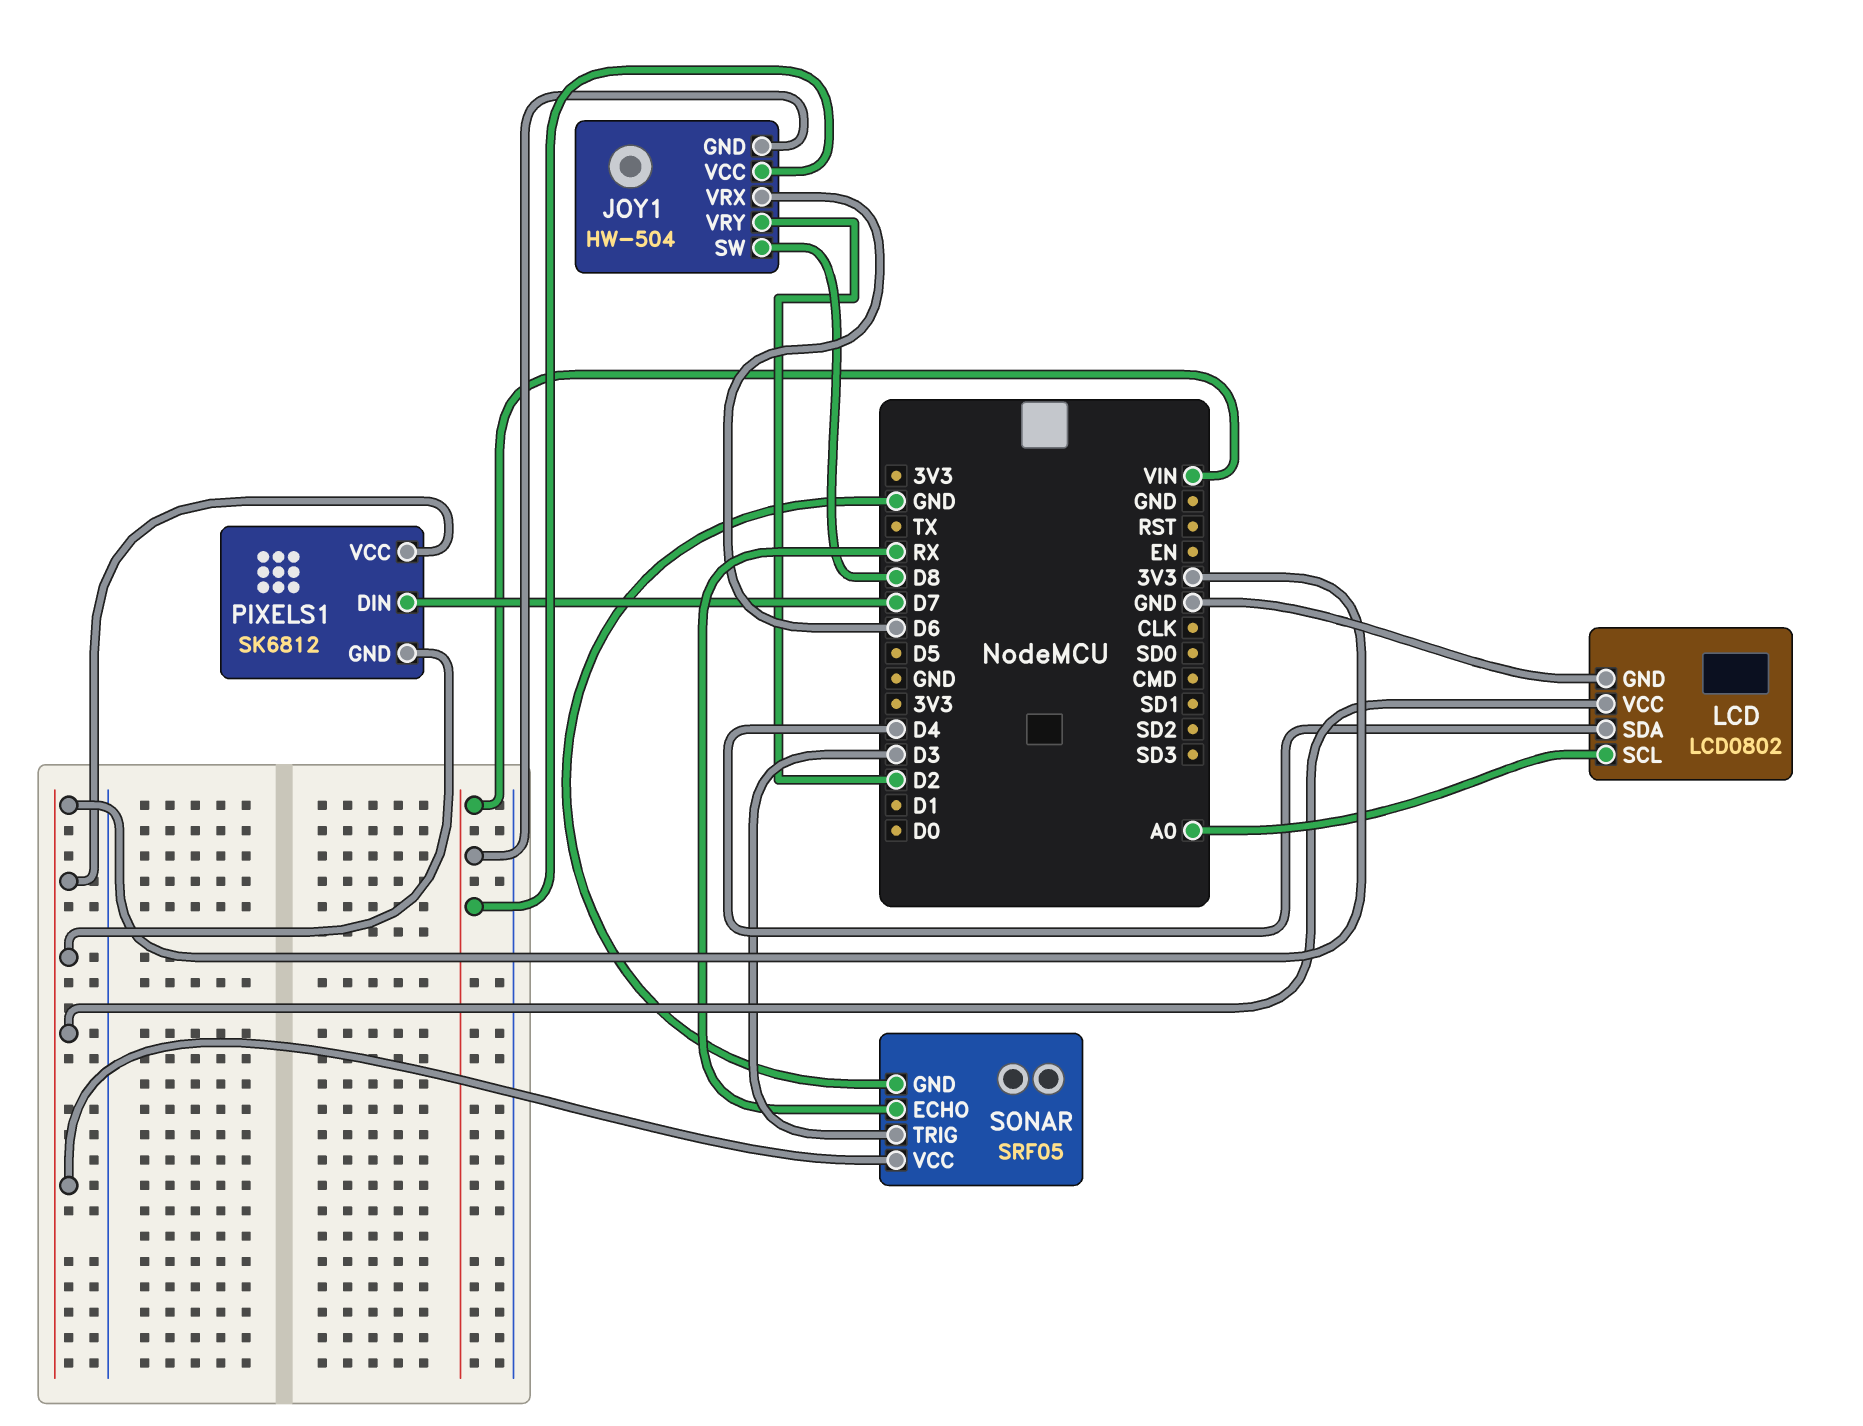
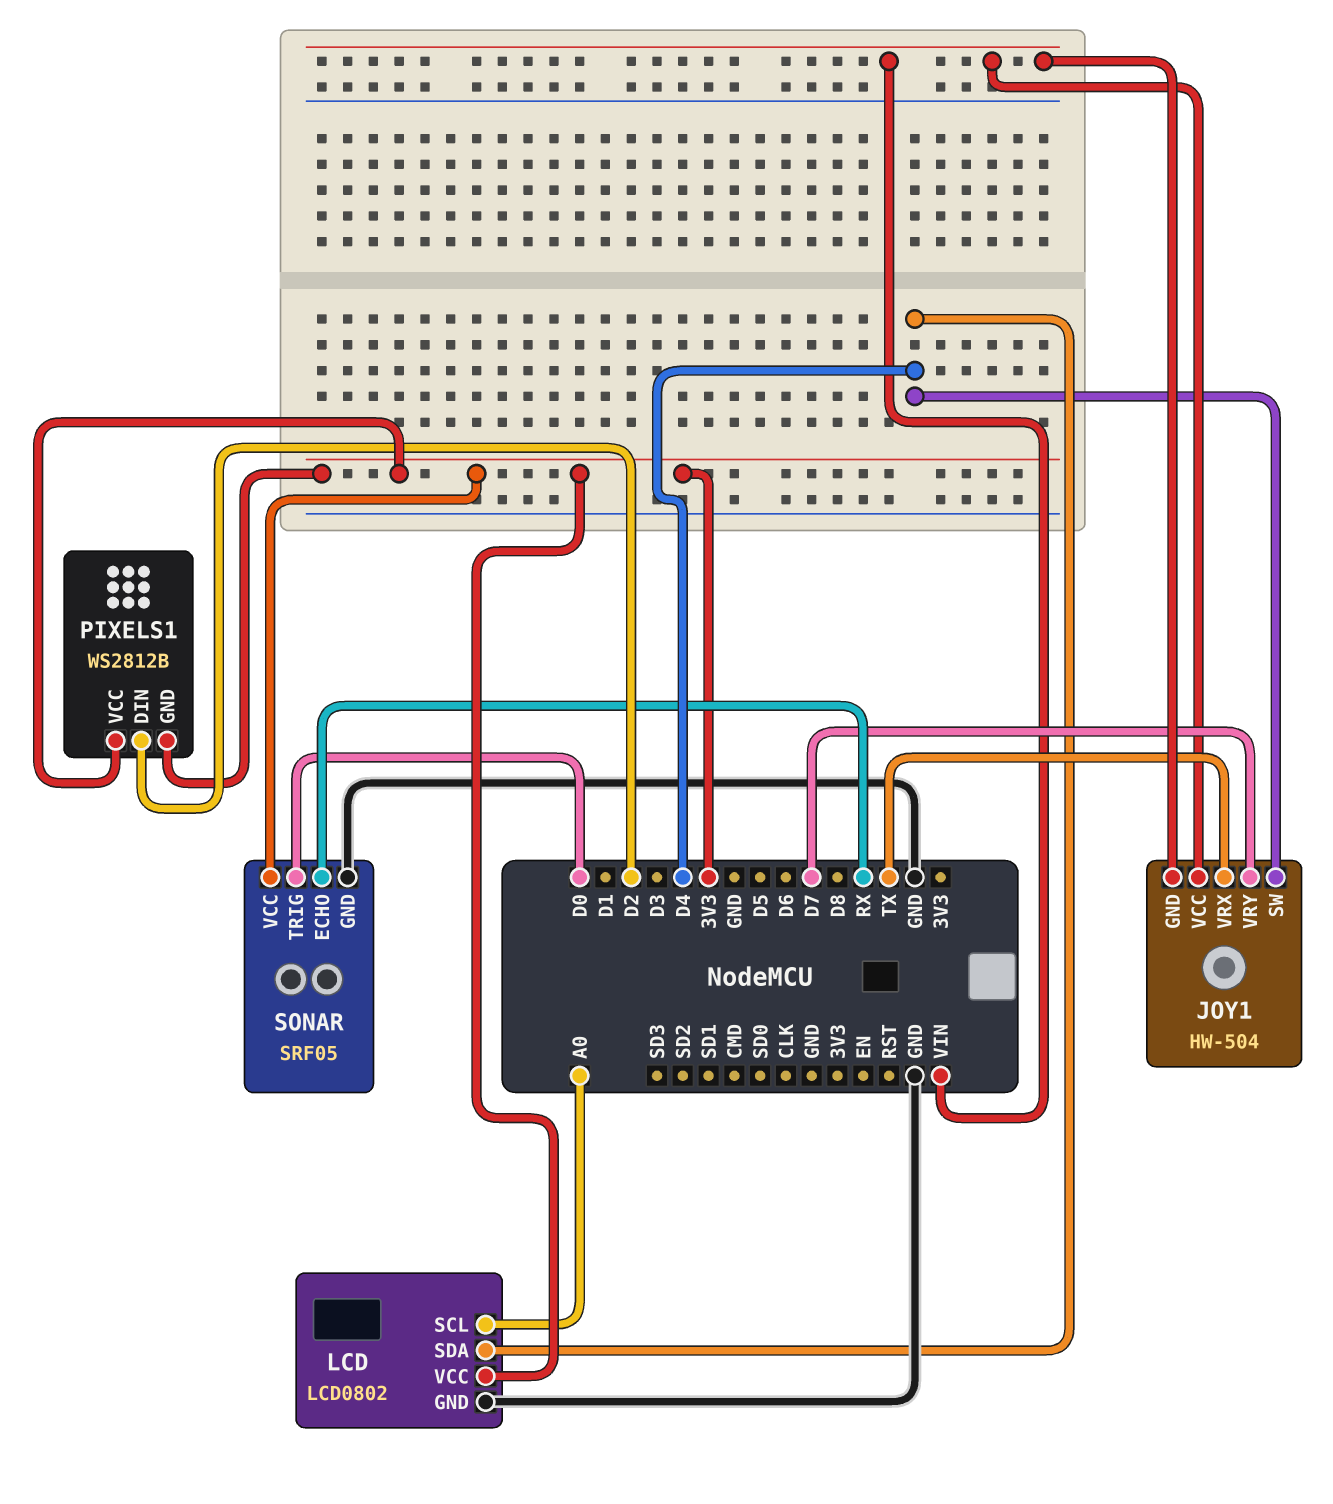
JOY1 pin SW: D8 -> D4
JOY1 pin VRX: D6 -> TX
JOY1 pin VRY: D2 -> D7
PIXELS1: SK6812 -> WS2812B
PIXELS1 pin DIN: D7 -> D2
SONAR pin TRIG: D3 -> D0

